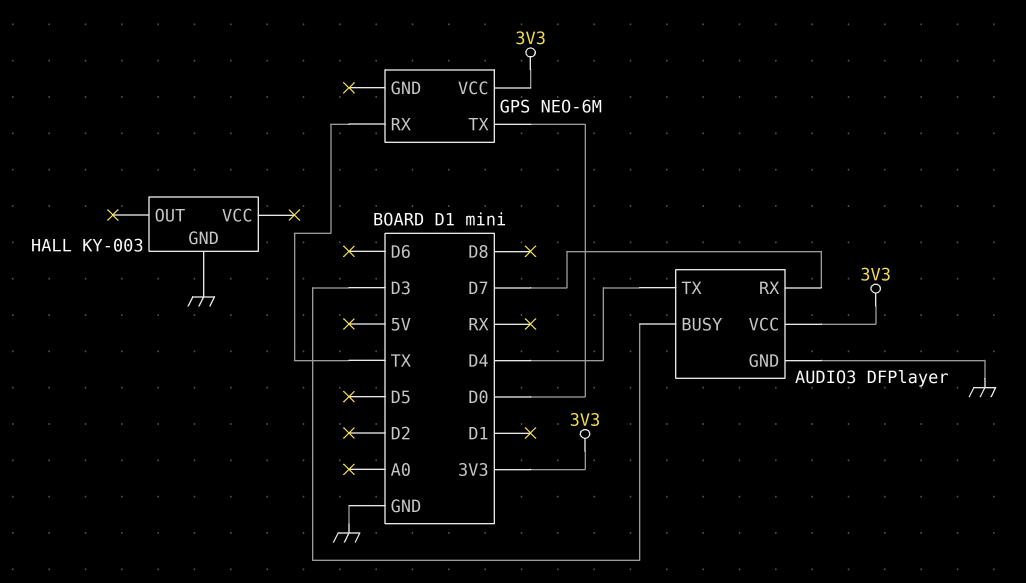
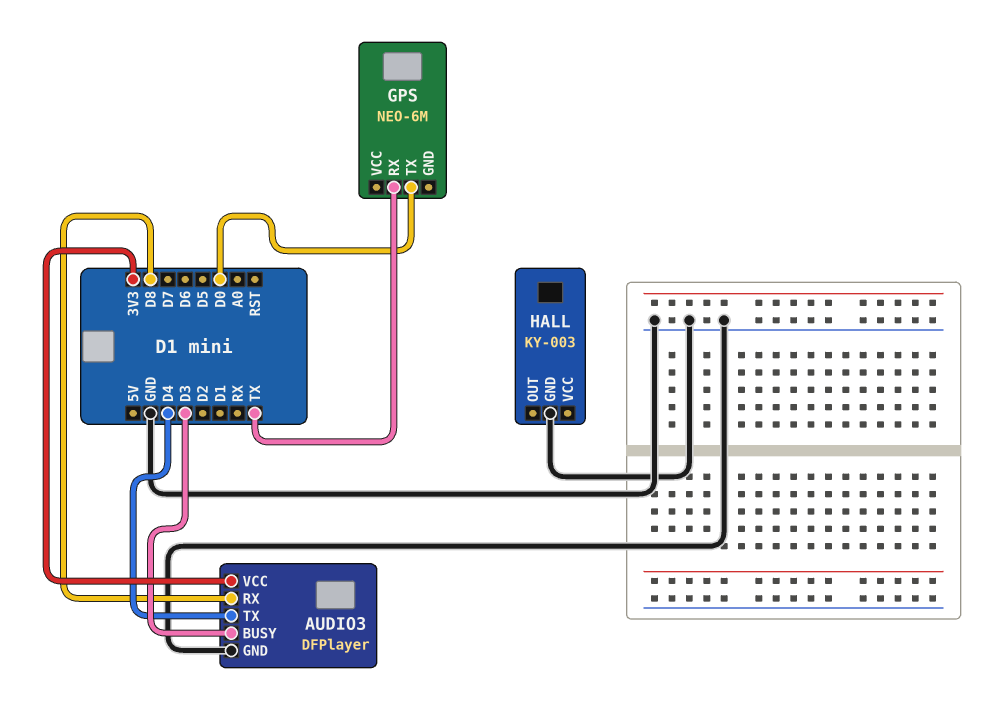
AUDIO3 pin RX: D7 -> D8
GPS pin VCC: 3V3 -> none

